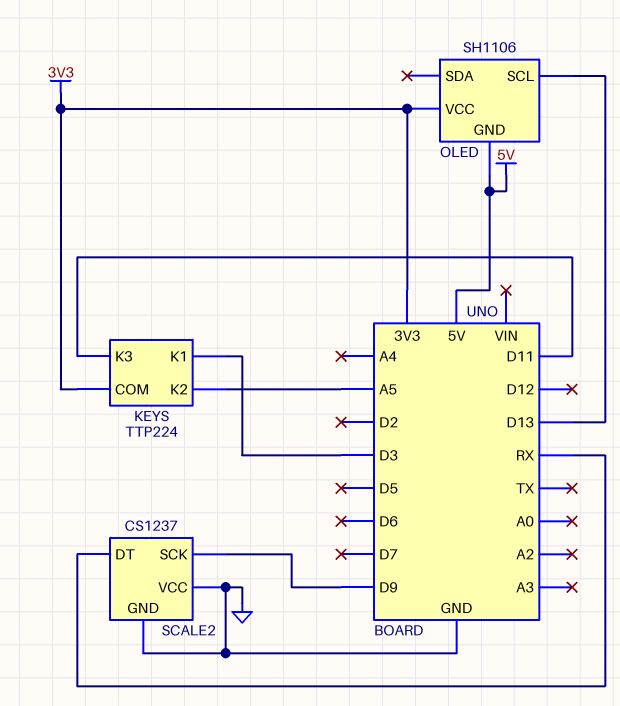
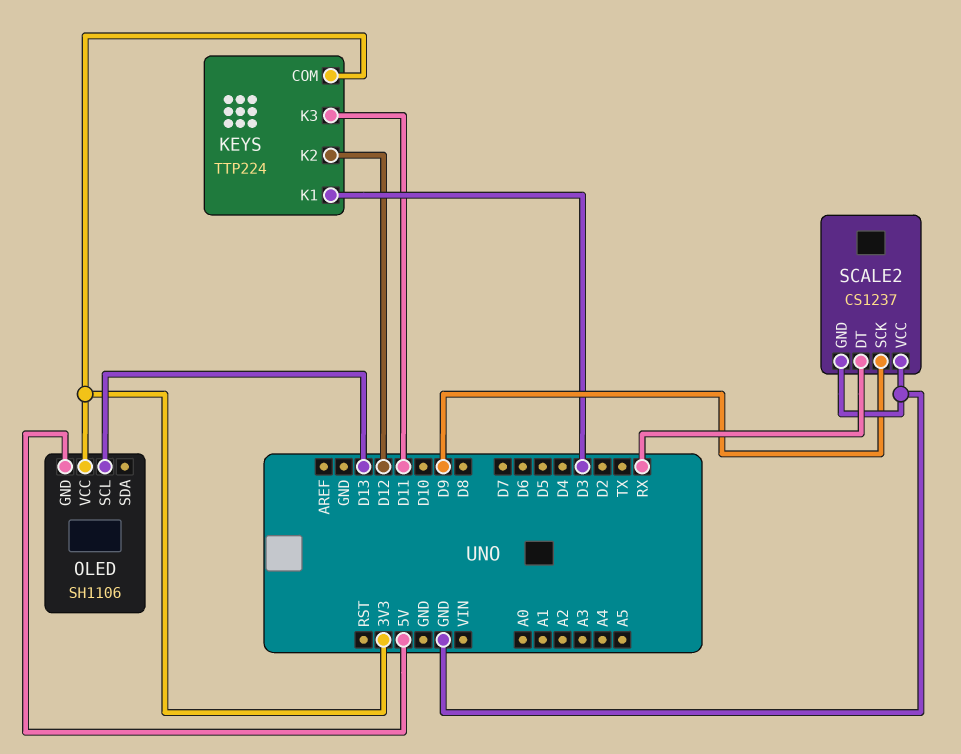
KEYS pin K2: A5 -> D12

